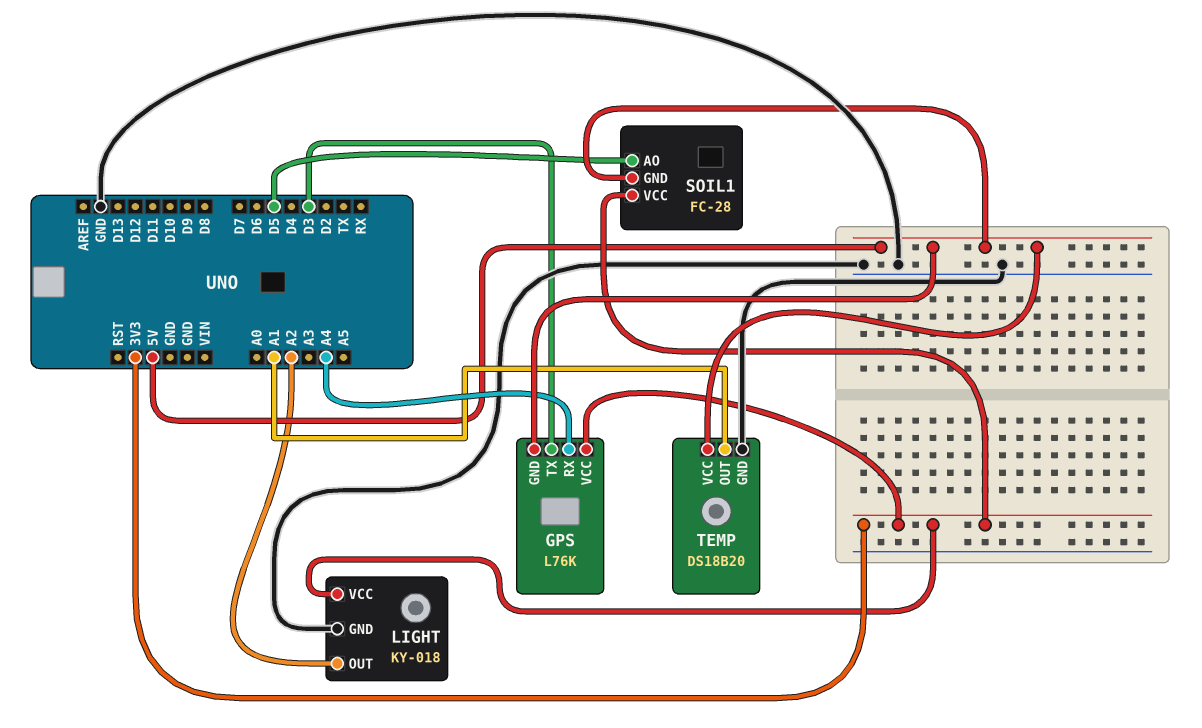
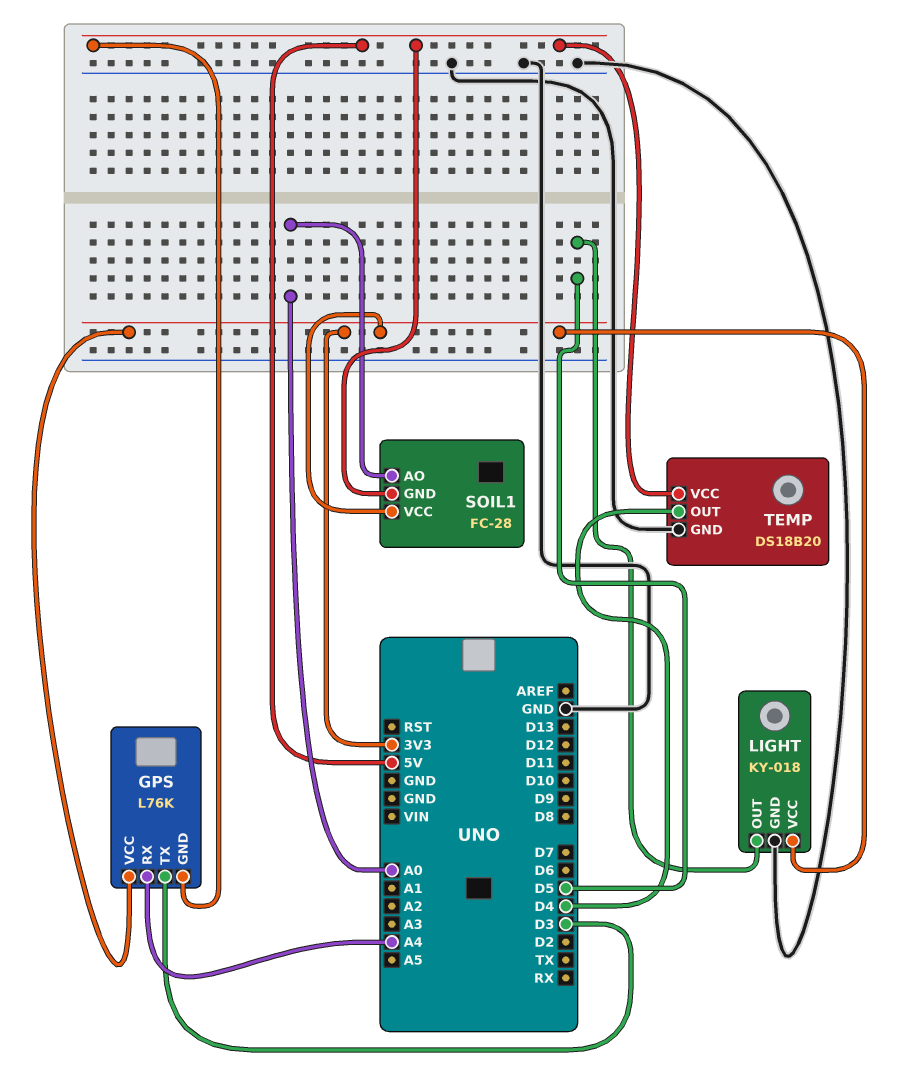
LIGHT pin OUT: A2 -> D5
SOIL1 pin AO: D5 -> A0
TEMP pin OUT: A1 -> D4

